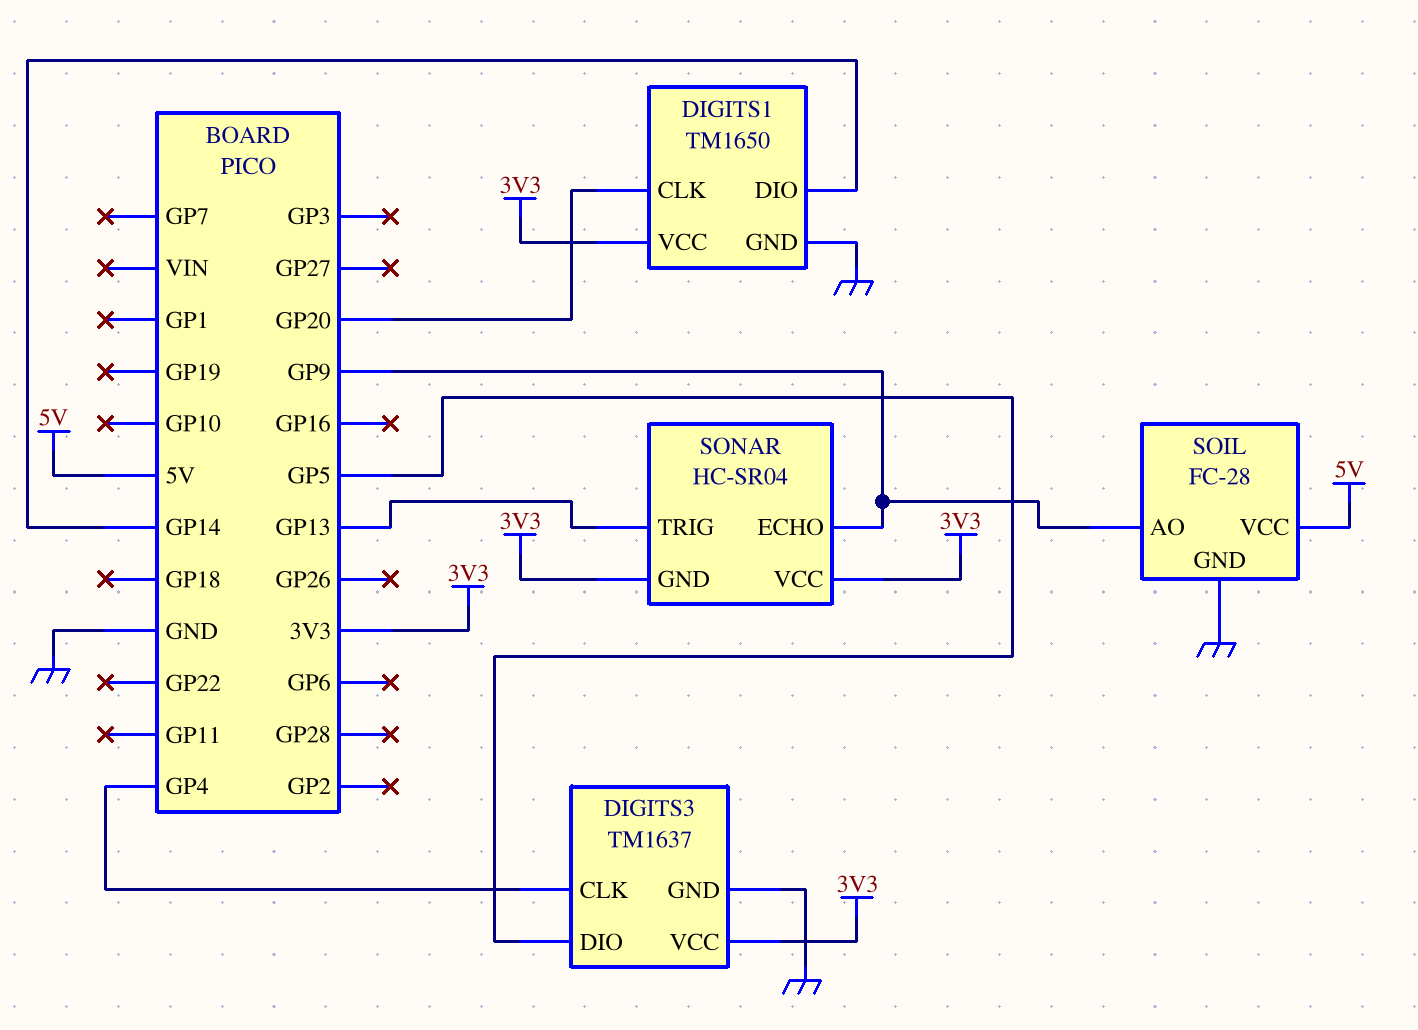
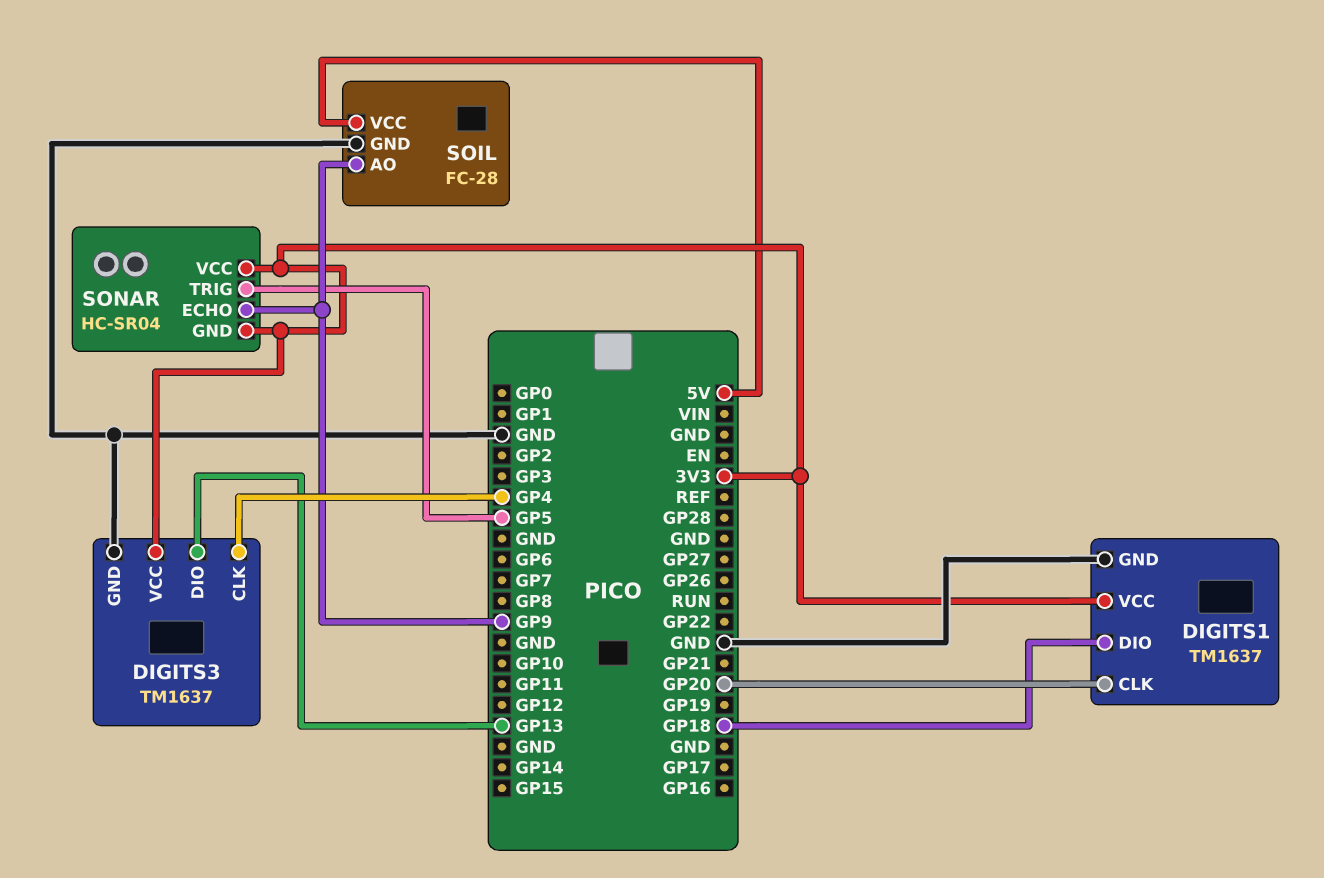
DIGITS1: TM1650 -> TM1637
DIGITS1 pin DIO: GP14 -> GP18
DIGITS3 pin DIO: GP5 -> GP13
SONAR pin TRIG: GP13 -> GP5

